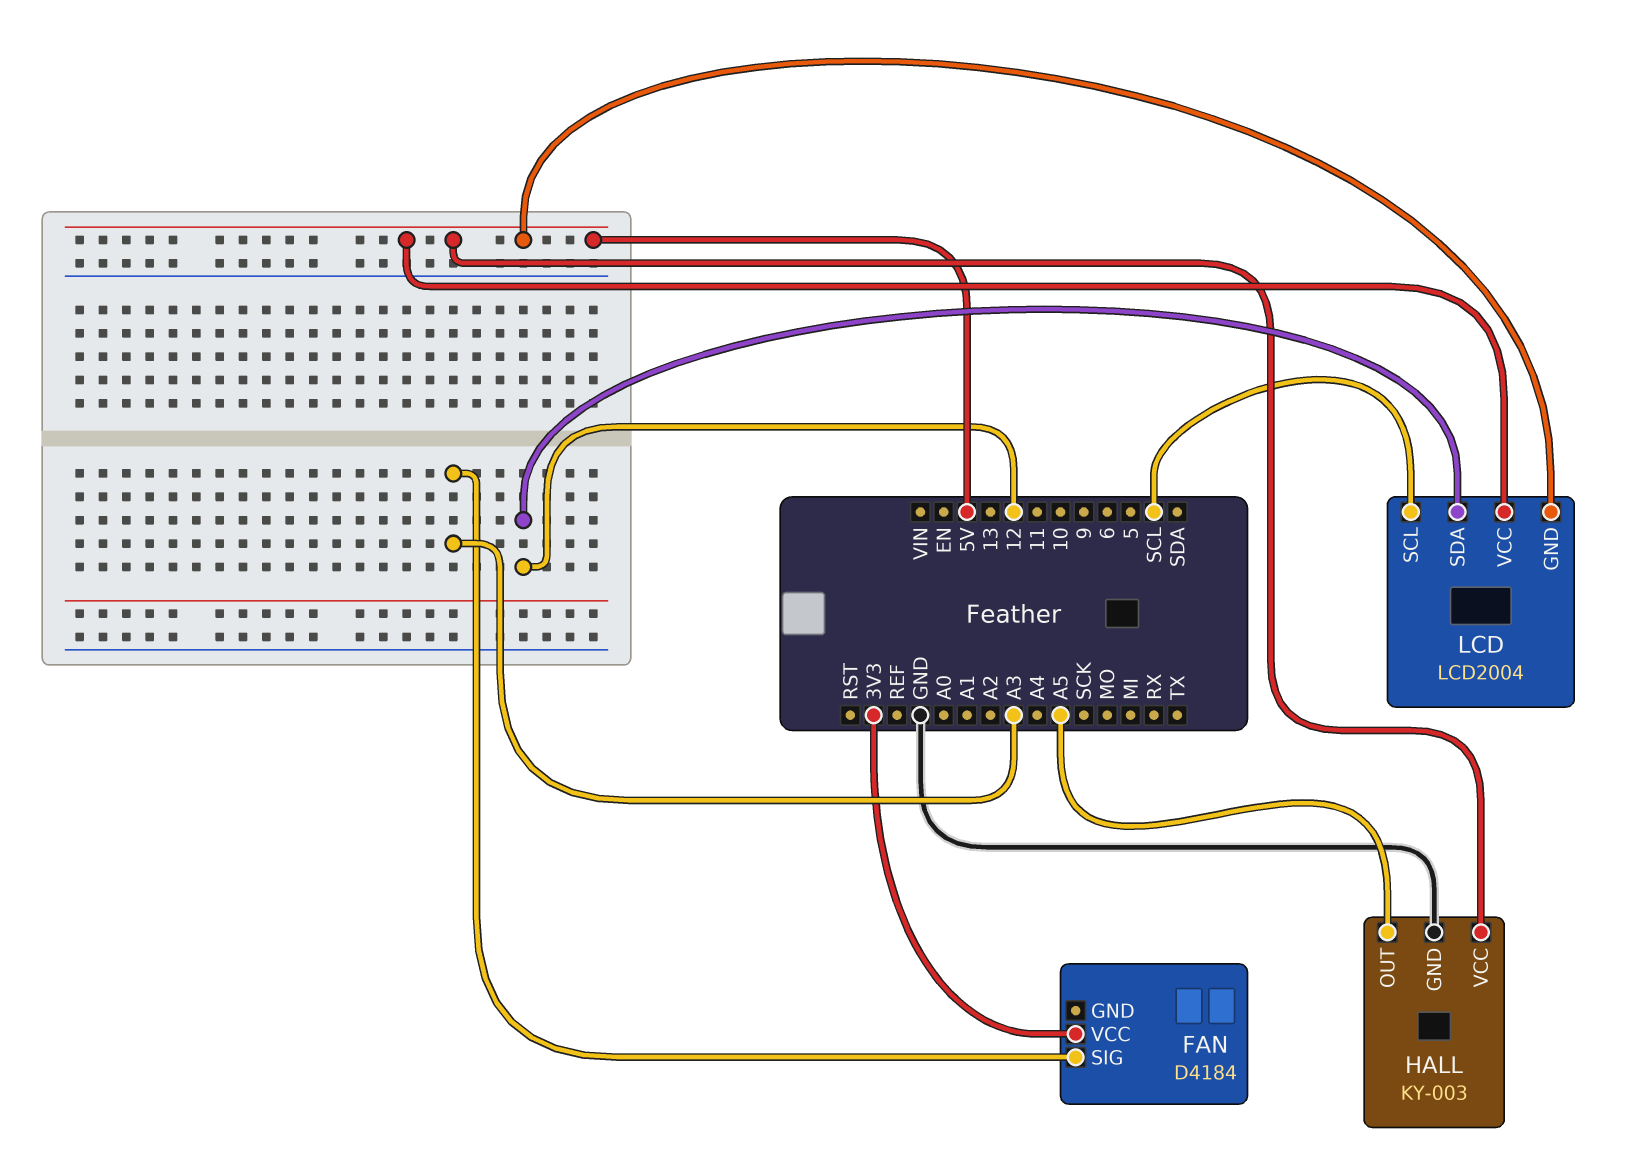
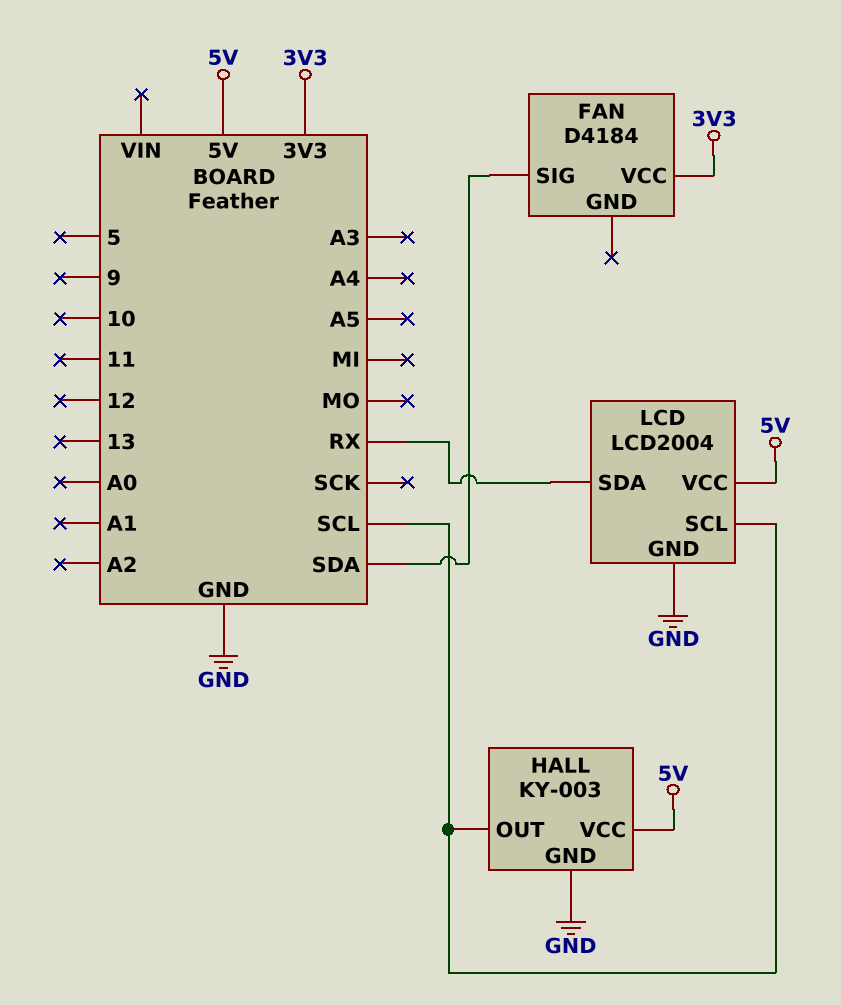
FAN pin SIG: A3 -> SDA
HALL pin OUT: A5 -> SCL
LCD pin GND: 5V -> GND
LCD pin SDA: 12 -> RX

